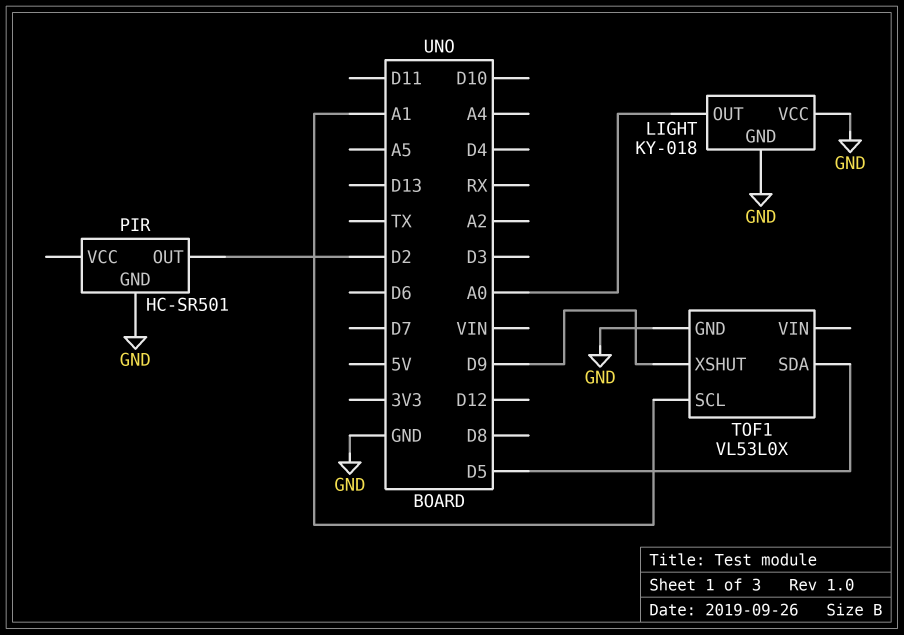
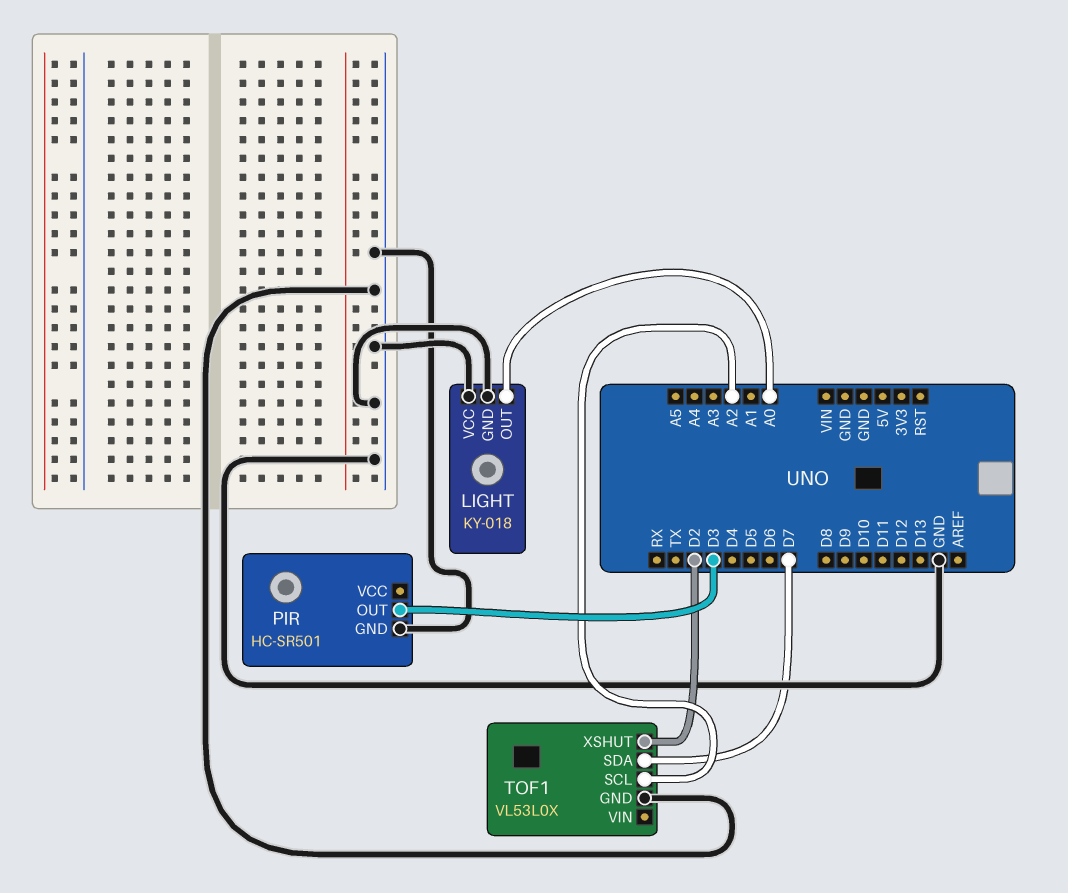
PIR pin OUT: D2 -> D3
TOF1 pin SCL: A1 -> A2
TOF1 pin SDA: D5 -> D7
TOF1 pin XSHUT: D9 -> D2

